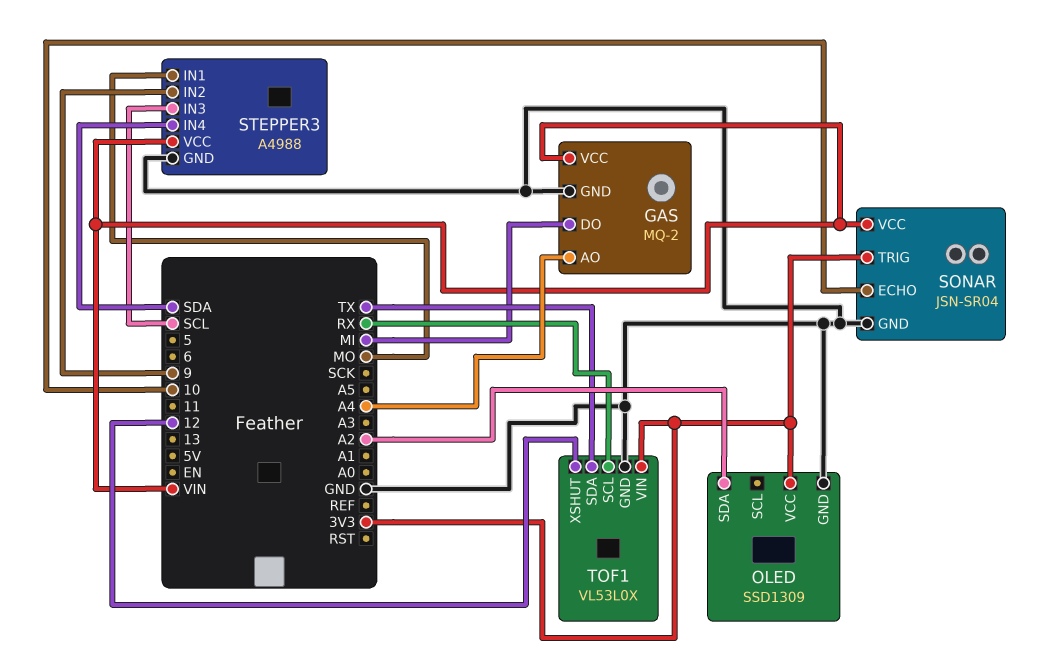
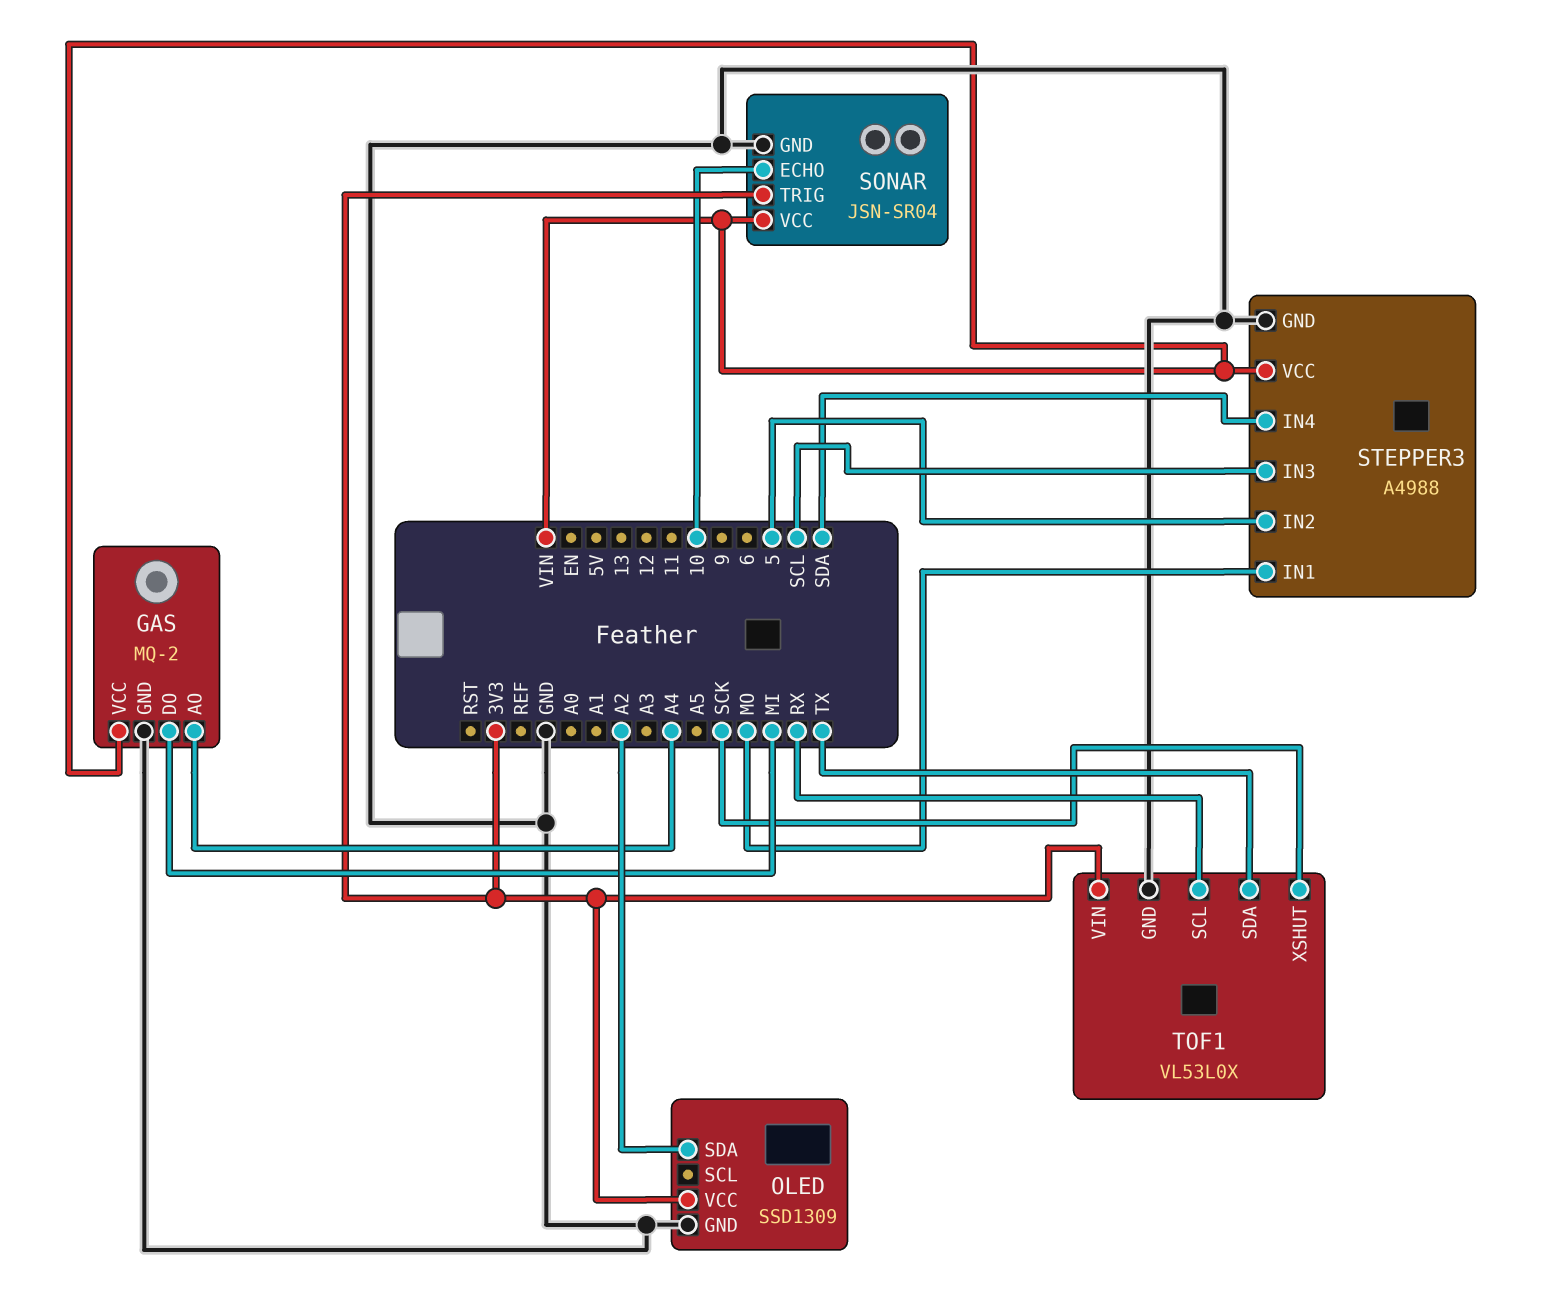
STEPPER3 pin IN2: 9 -> 5
TOF1 pin XSHUT: 12 -> SCK

